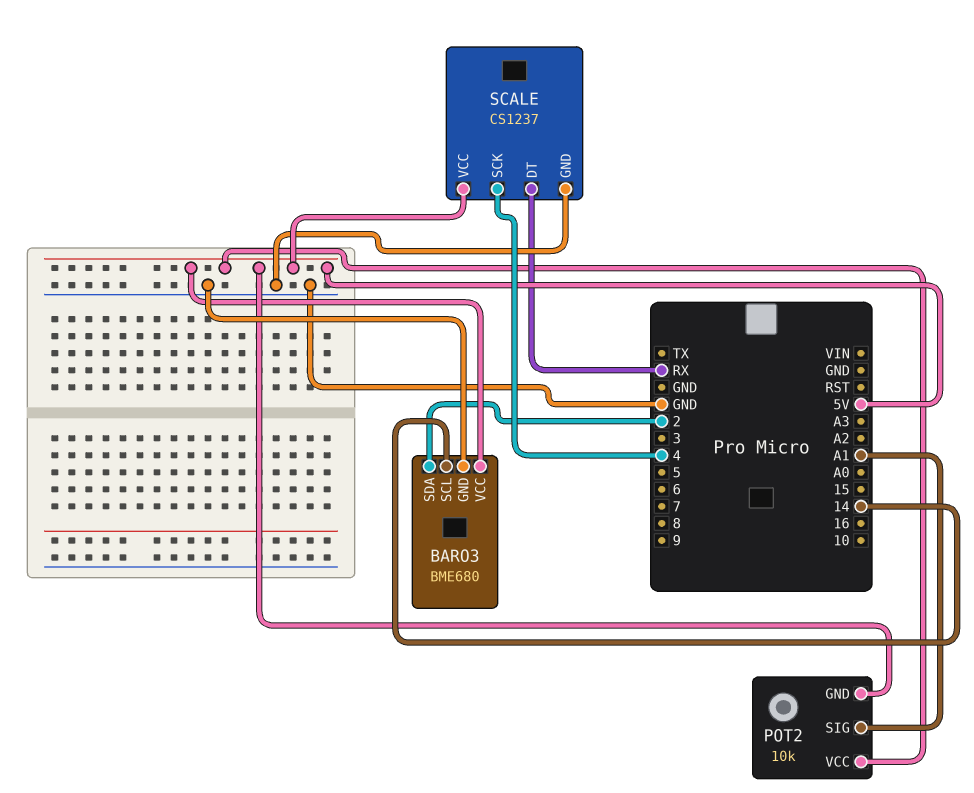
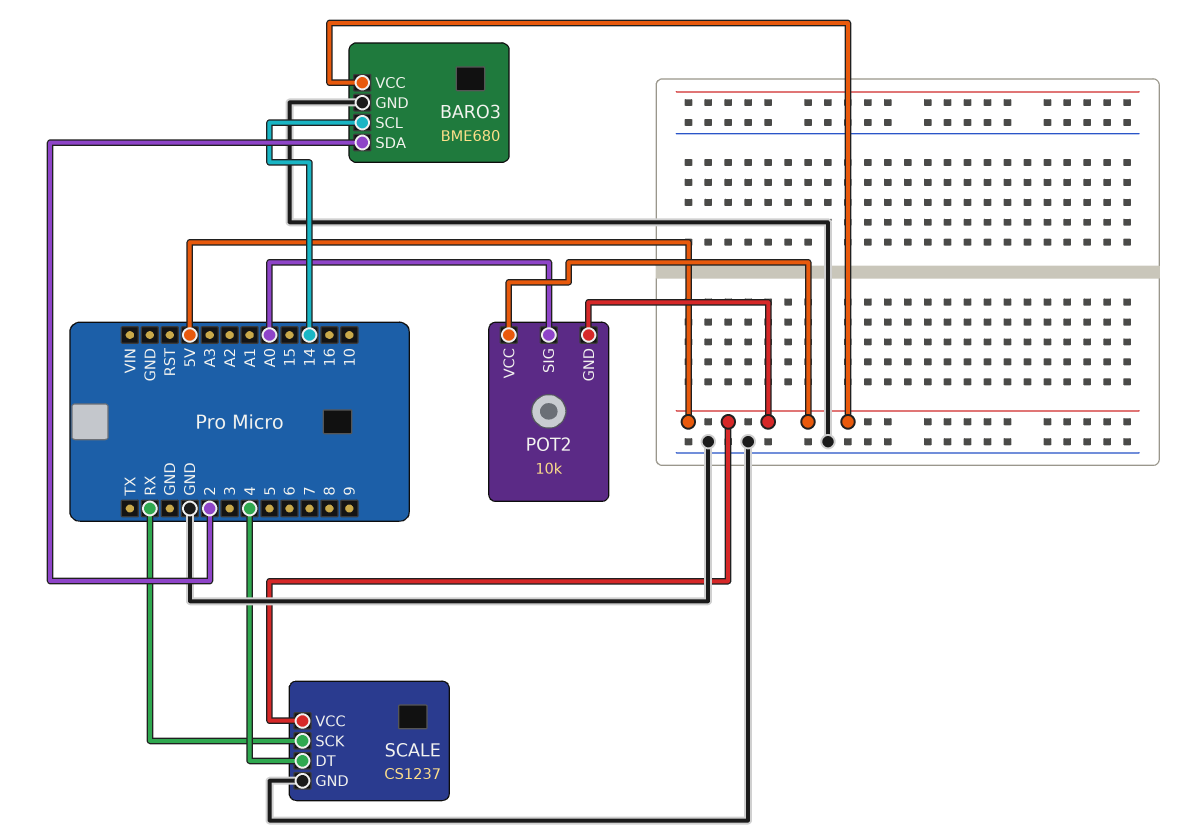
POT2 pin SIG: A1 -> A0
SCALE pin DT: RX -> 4
SCALE pin SCK: 4 -> RX

